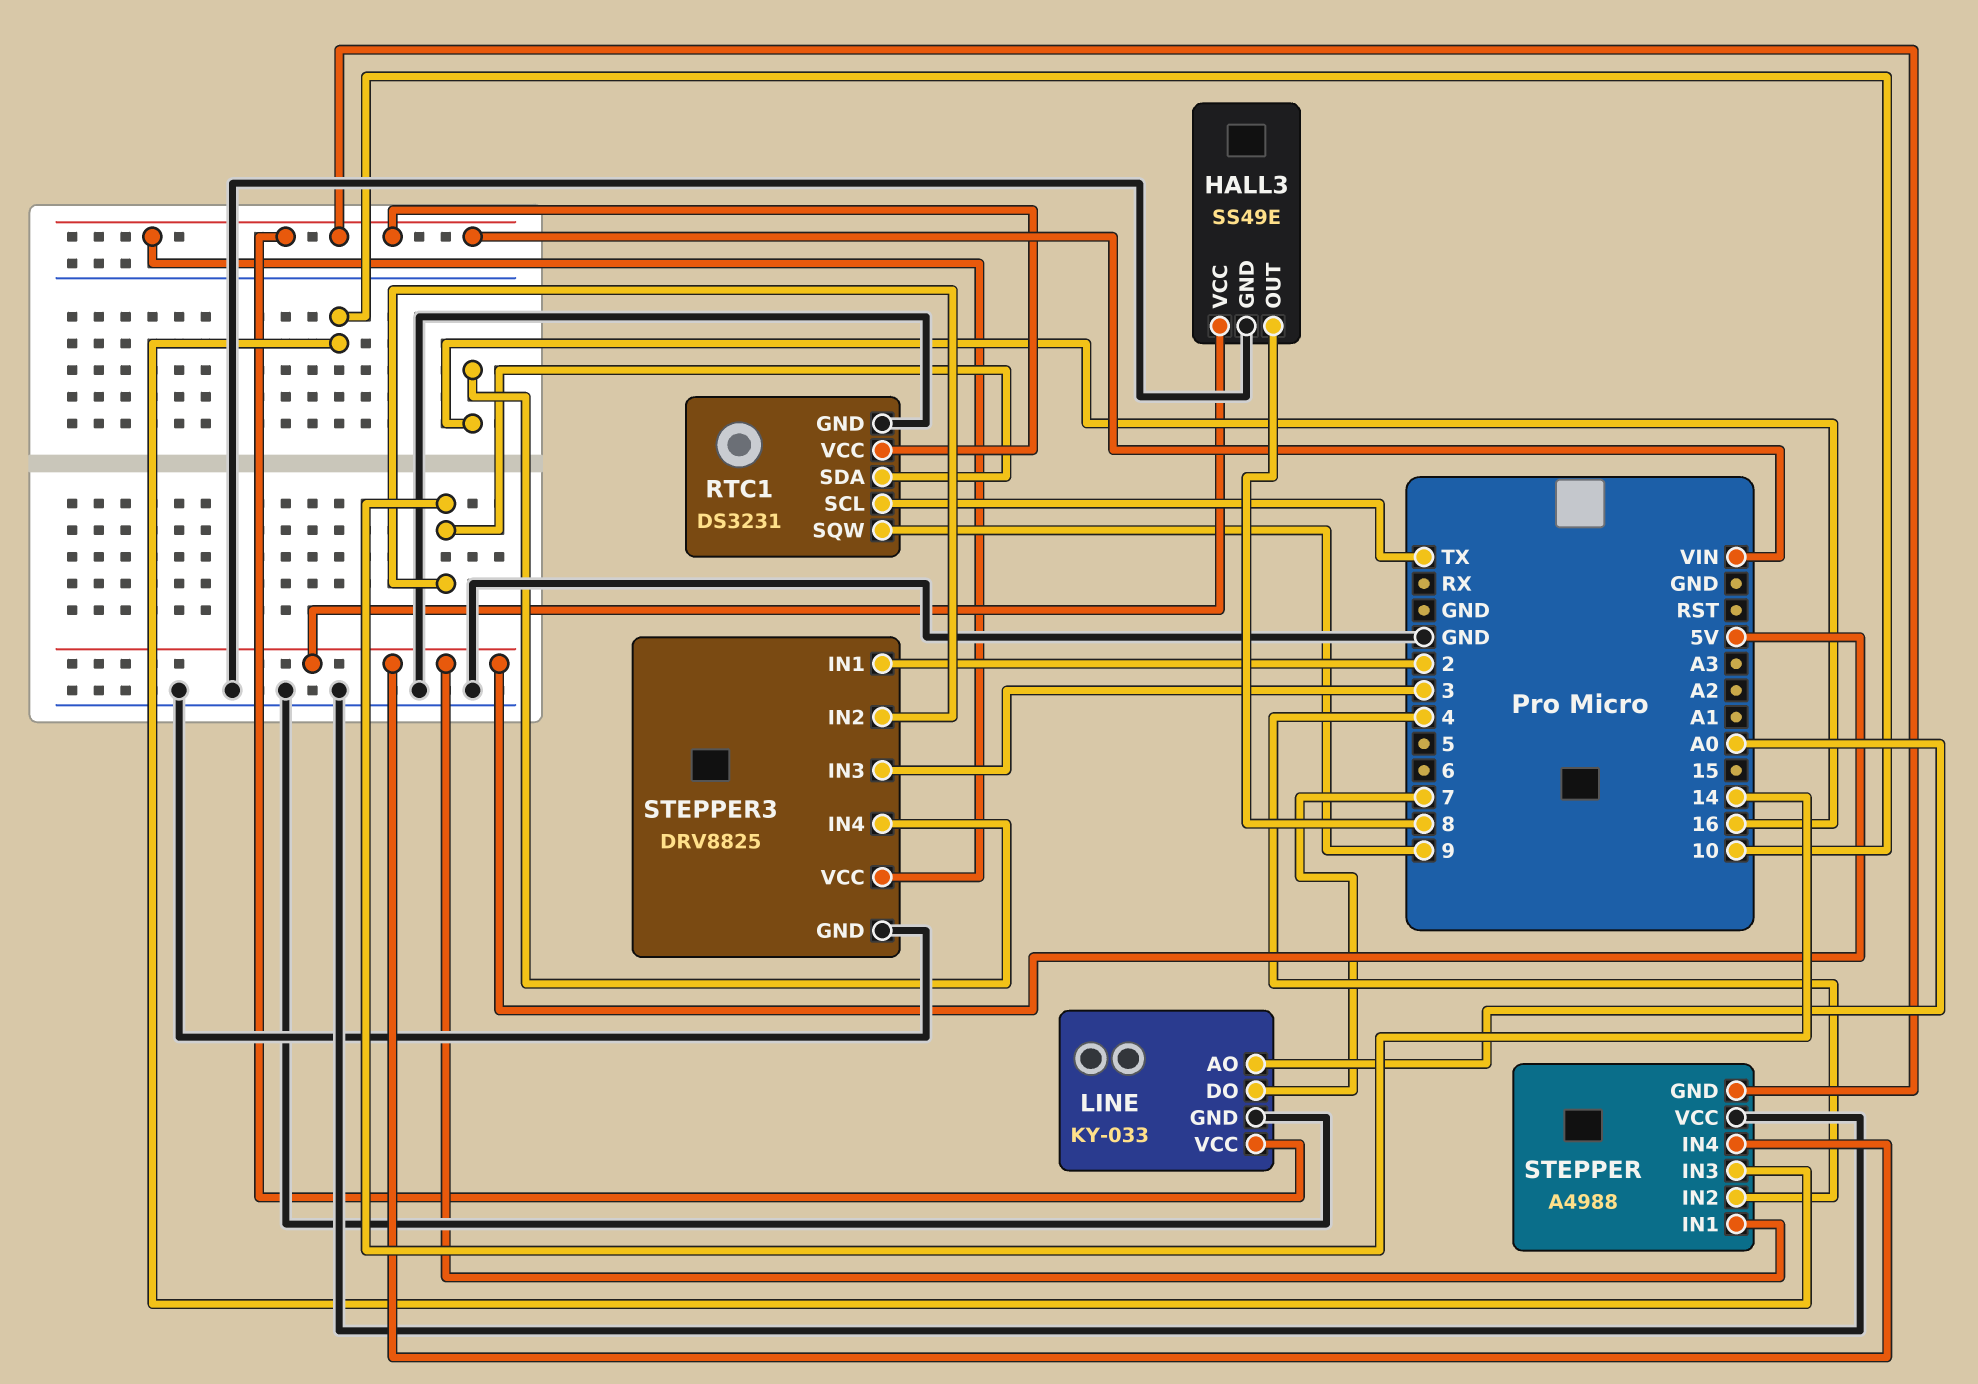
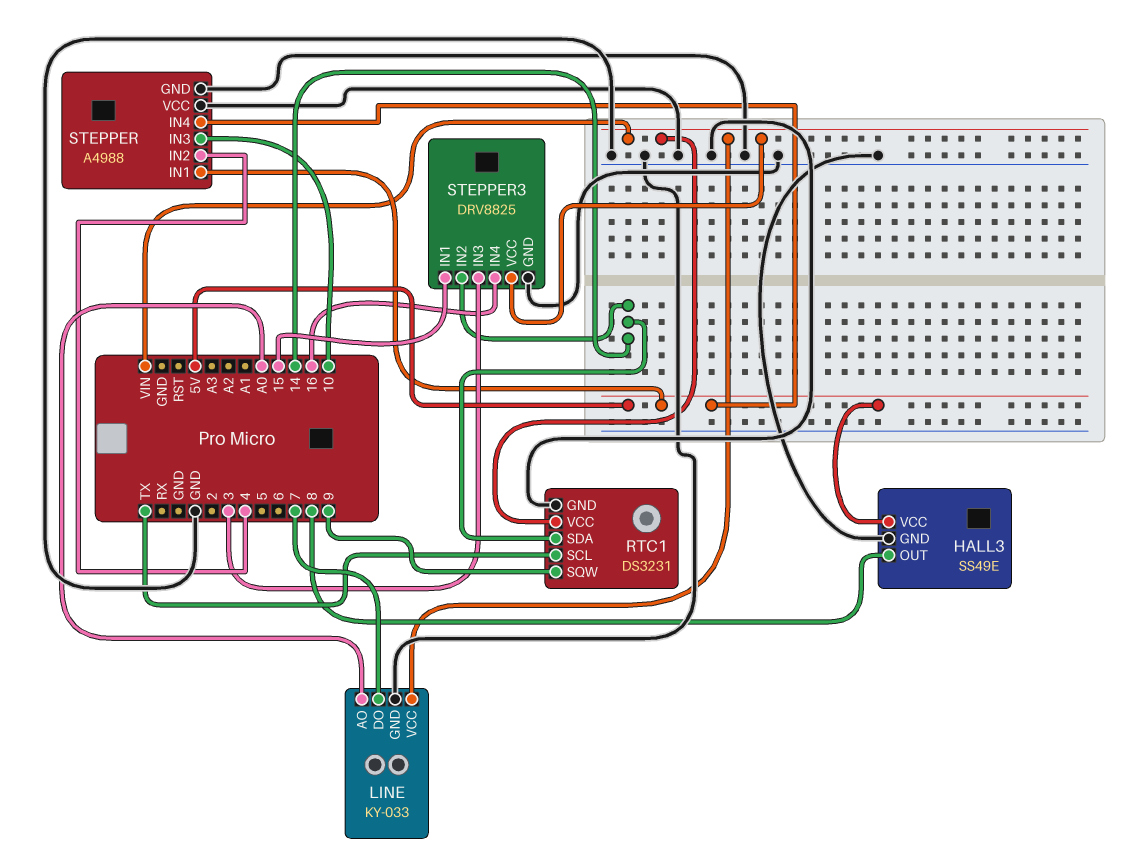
STEPPER pin GND: VIN -> GND
STEPPER3 pin IN1: 2 -> 15

